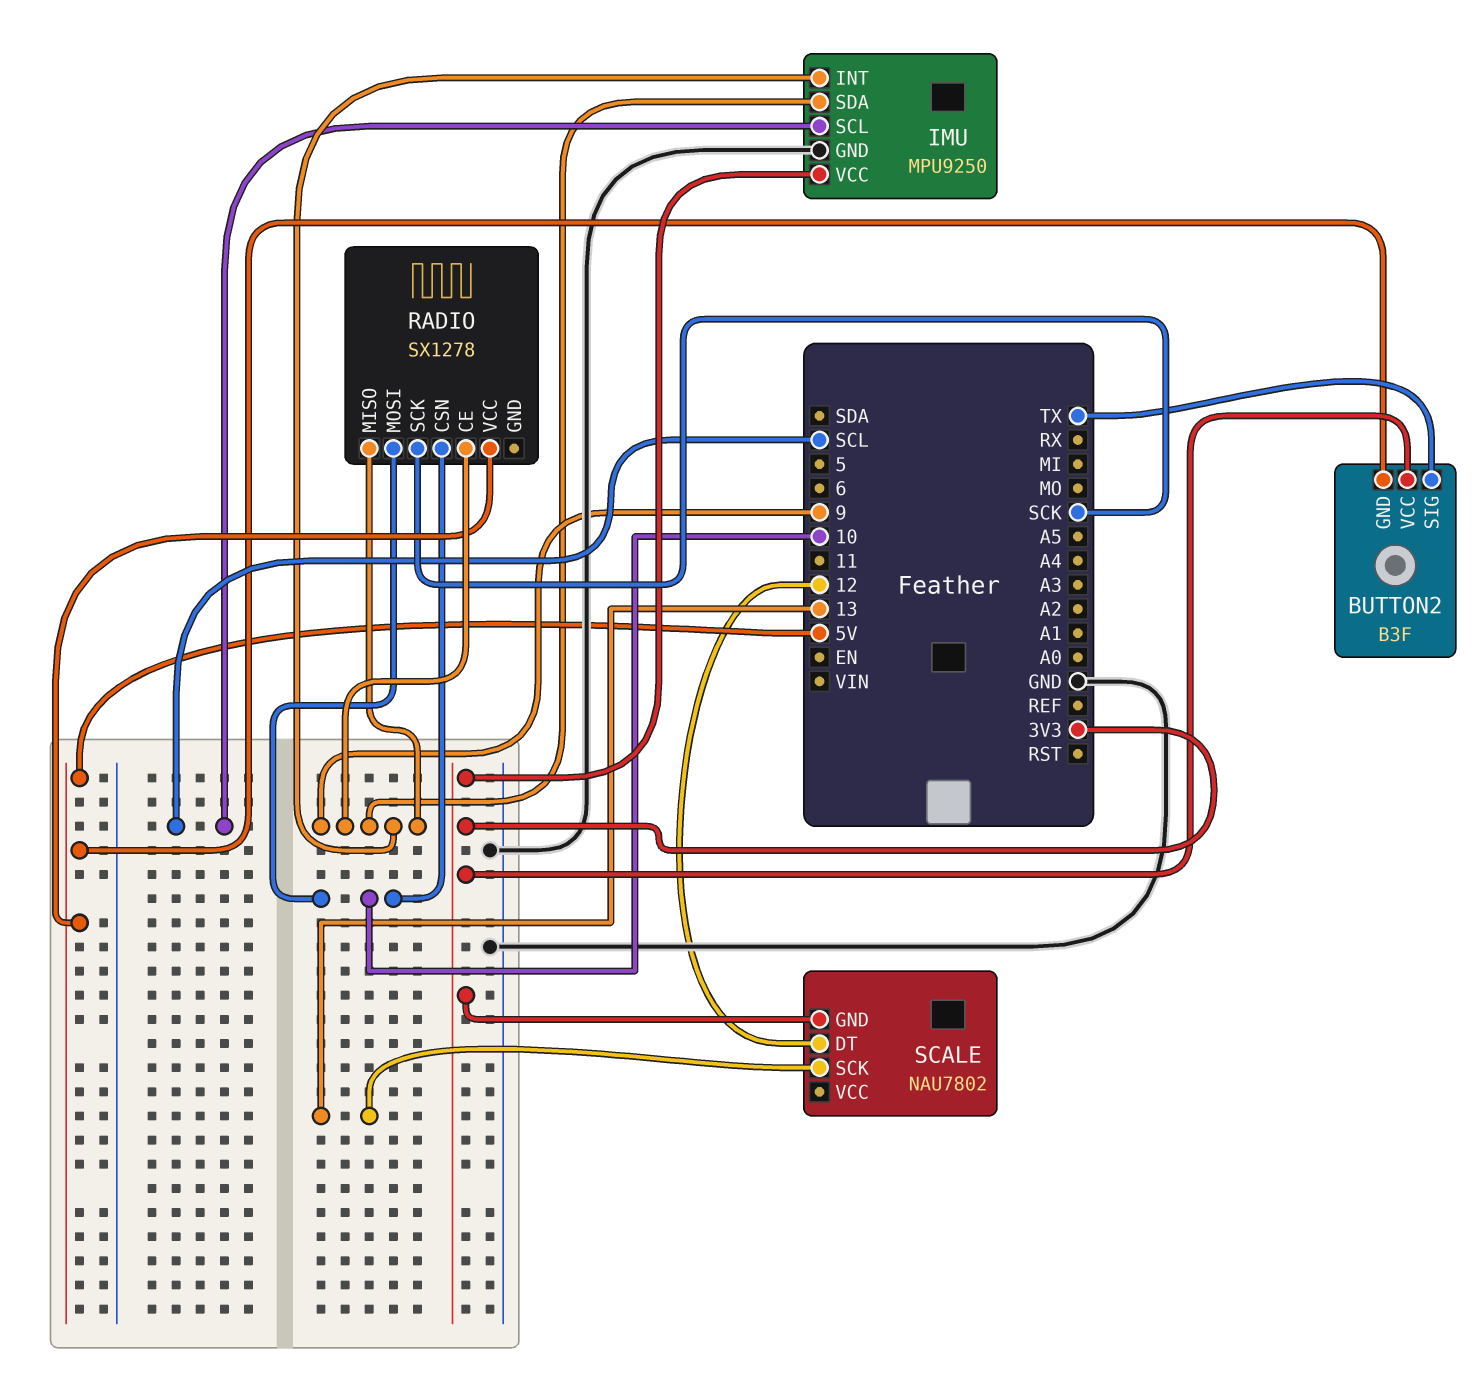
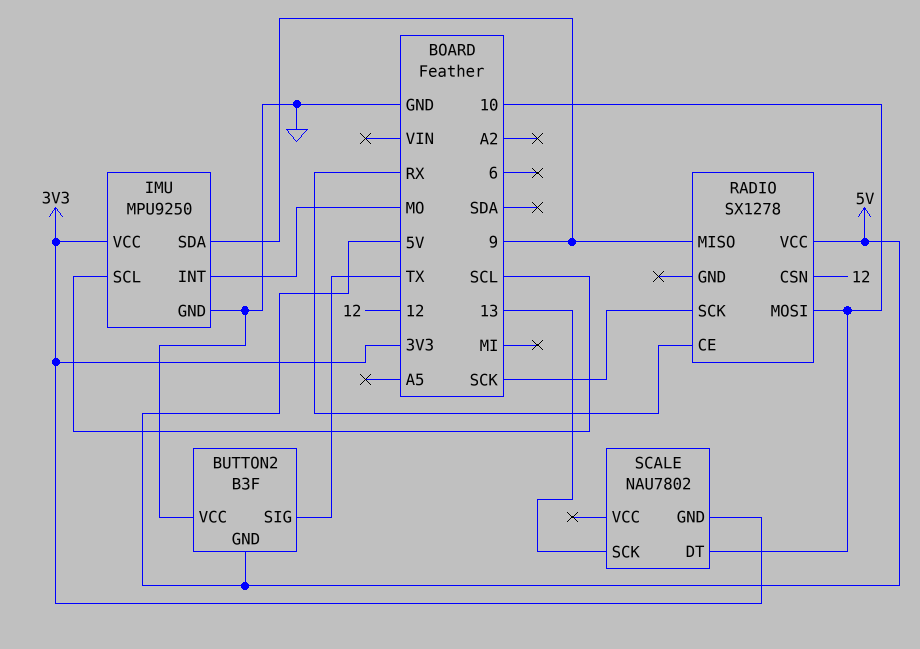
BUTTON2 pin VCC: 3V3 -> GND
IMU pin INT: 9 -> MO
RADIO pin CE: 9 -> RX
RADIO pin CSN: 10 -> 12
SCALE pin DT: 12 -> 10

